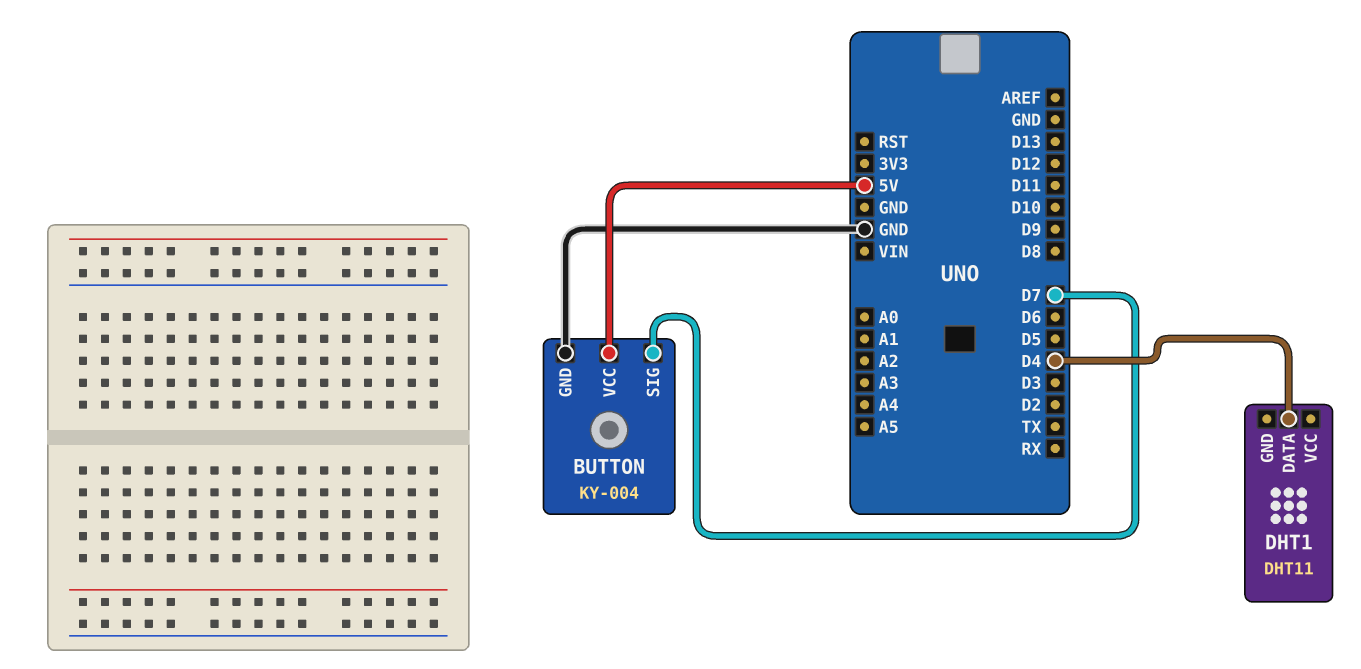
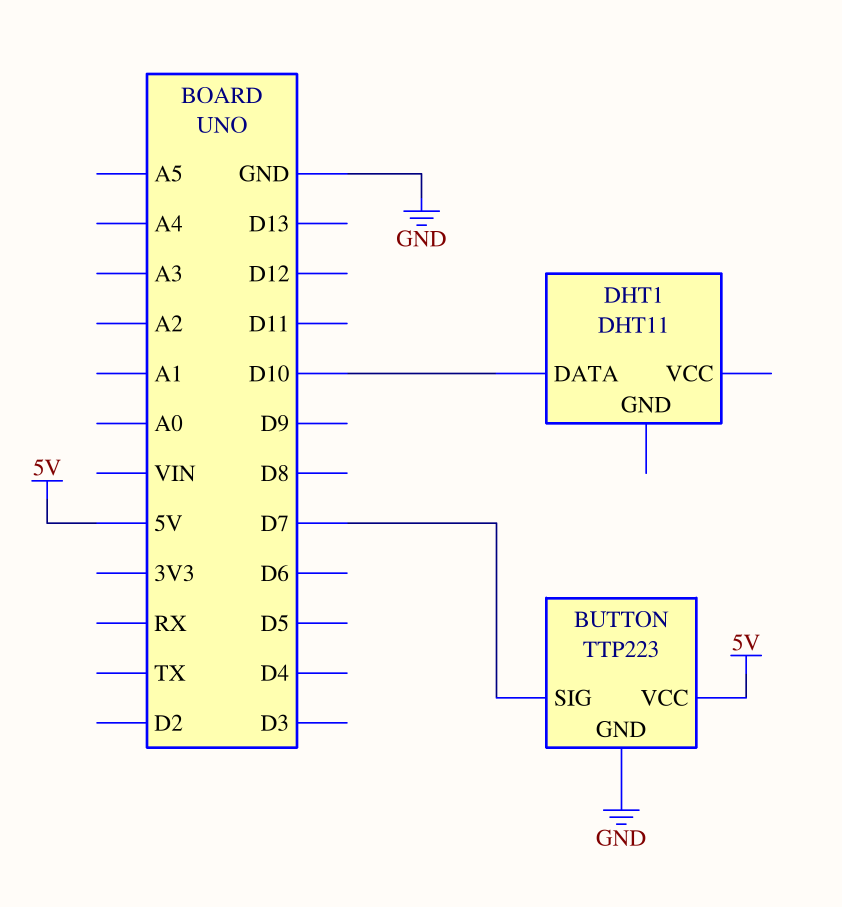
BUTTON: KY-004 -> TTP223
DHT1 pin DATA: D4 -> D10

